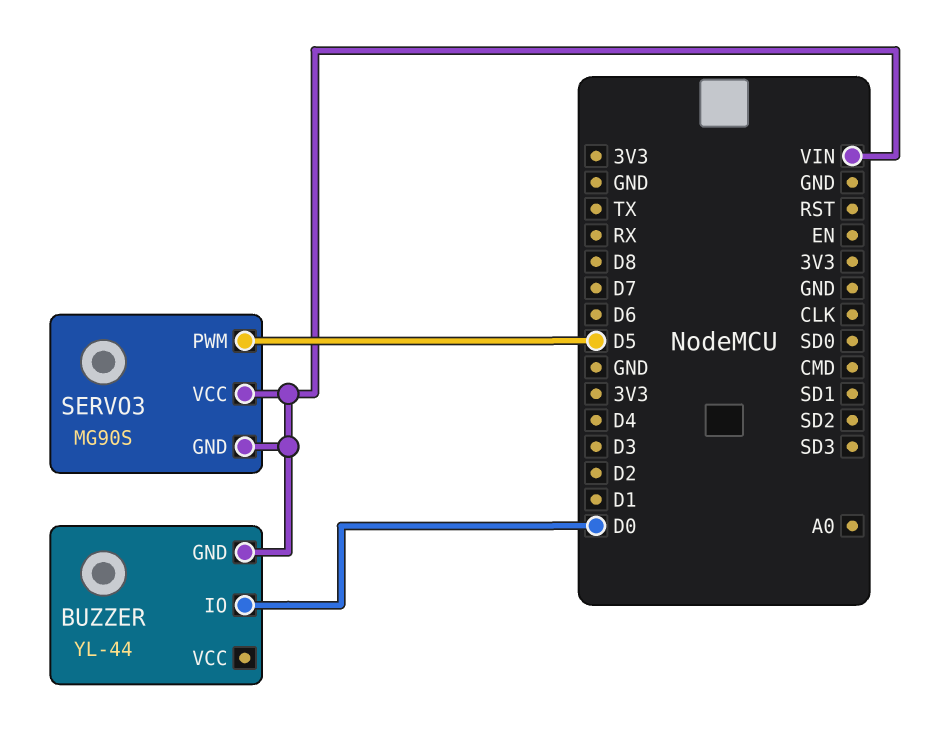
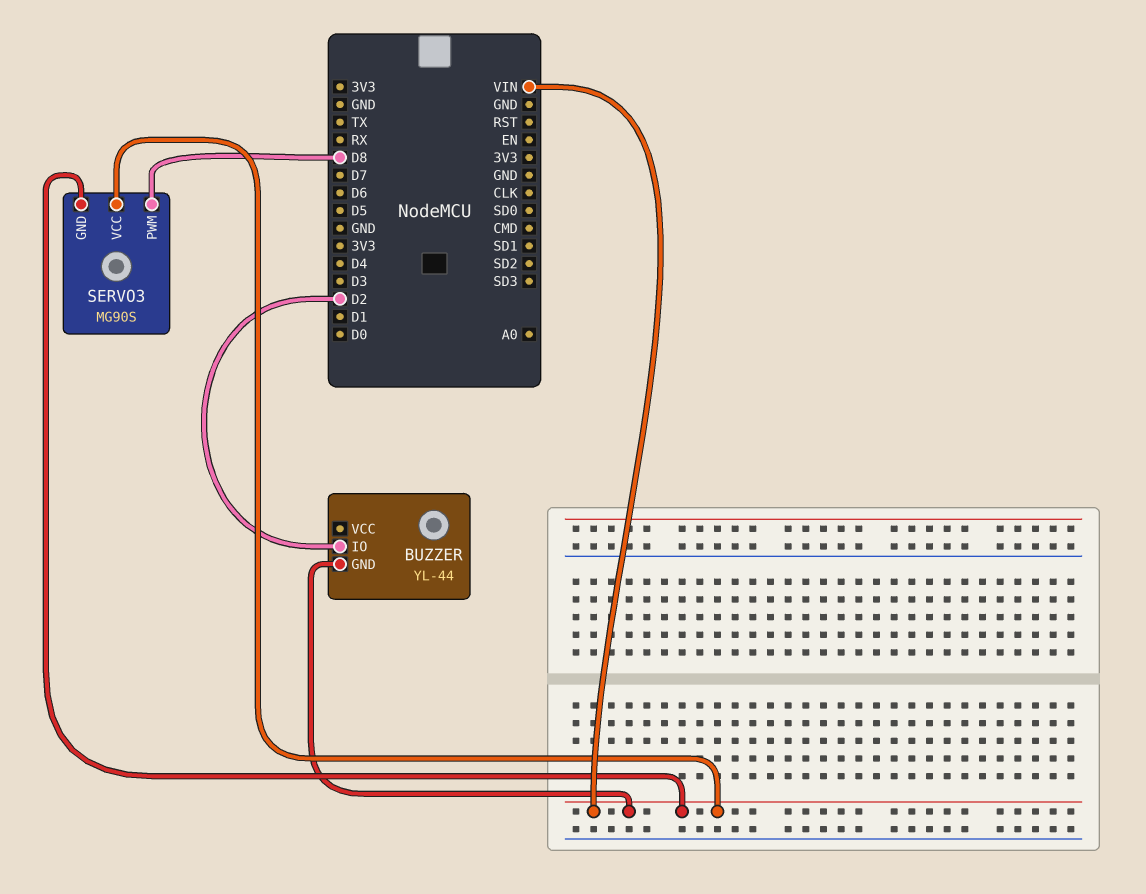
BUZZER pin IO: D0 -> D2
SERVO3 pin PWM: D5 -> D8

